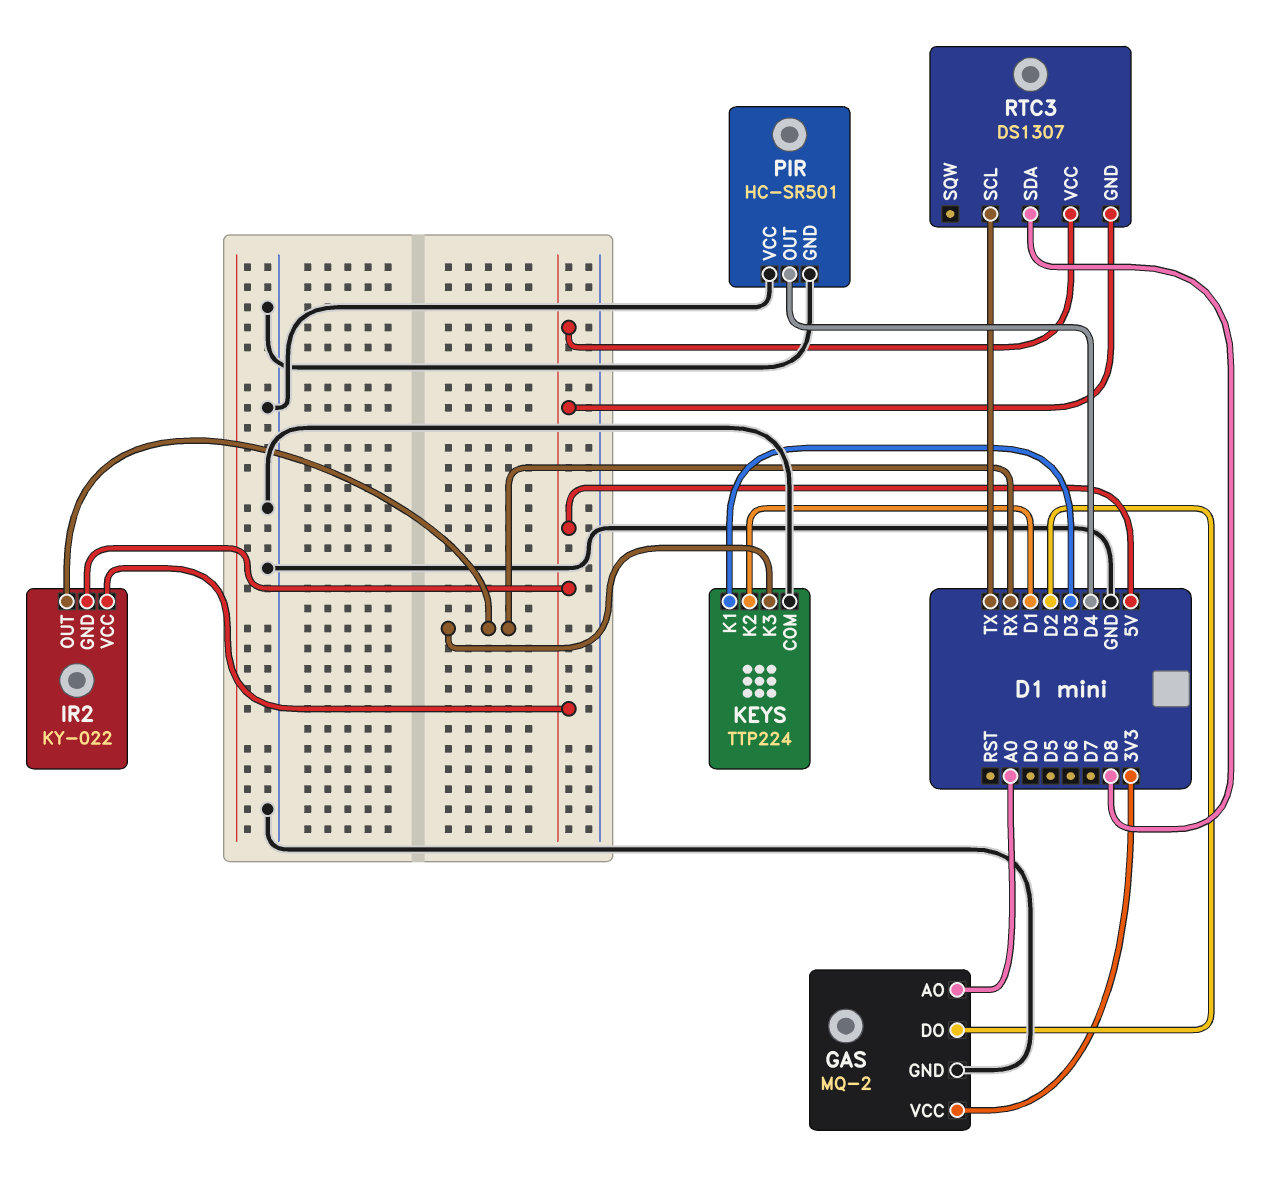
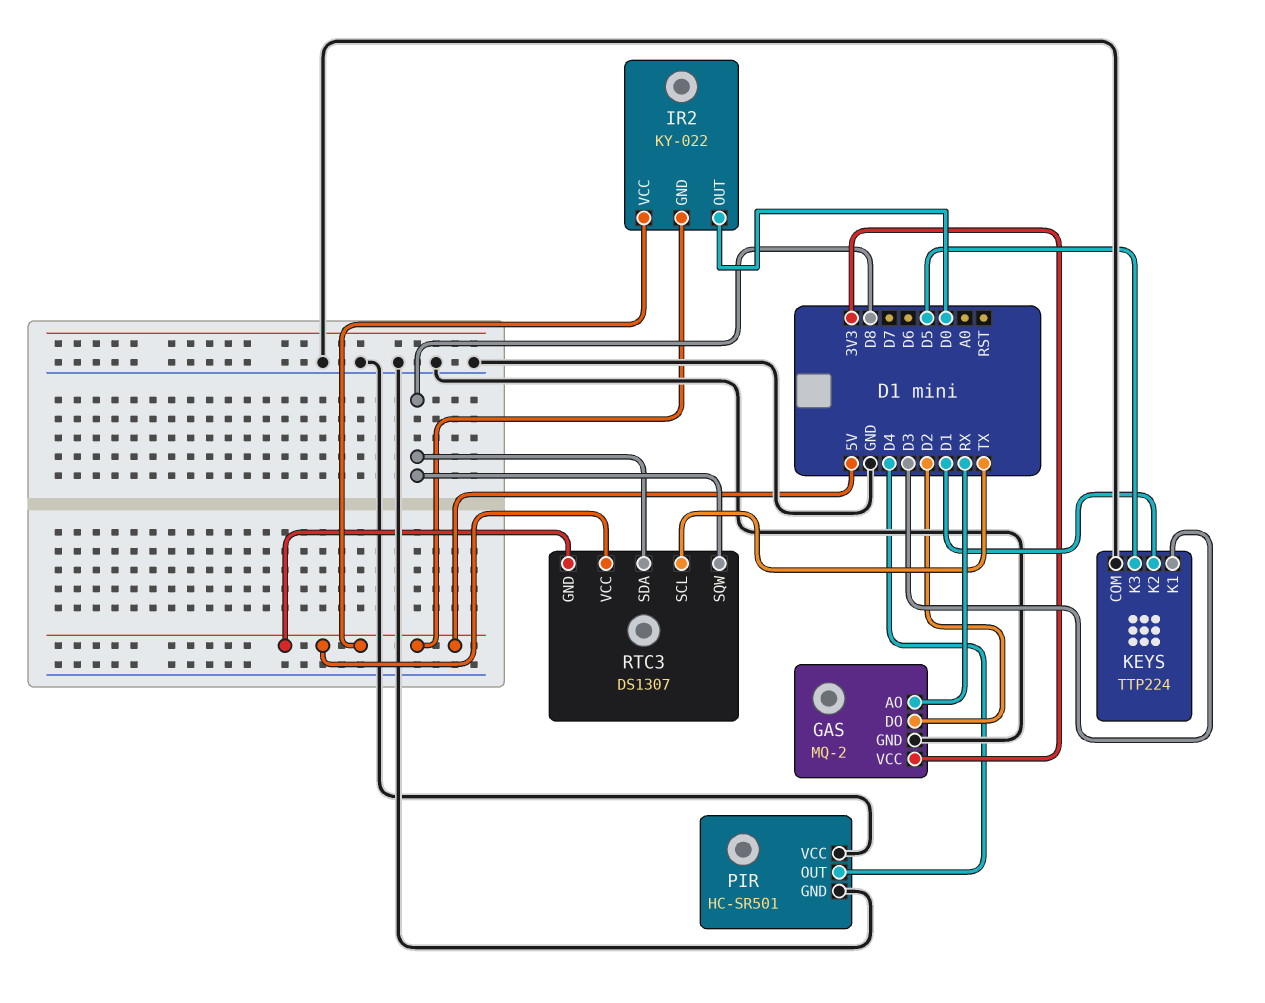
GAS pin AO: A0 -> RX
IR2 pin OUT: RX -> D0
KEYS pin K3: RX -> D5
RTC3 pin SQW: none -> D8

